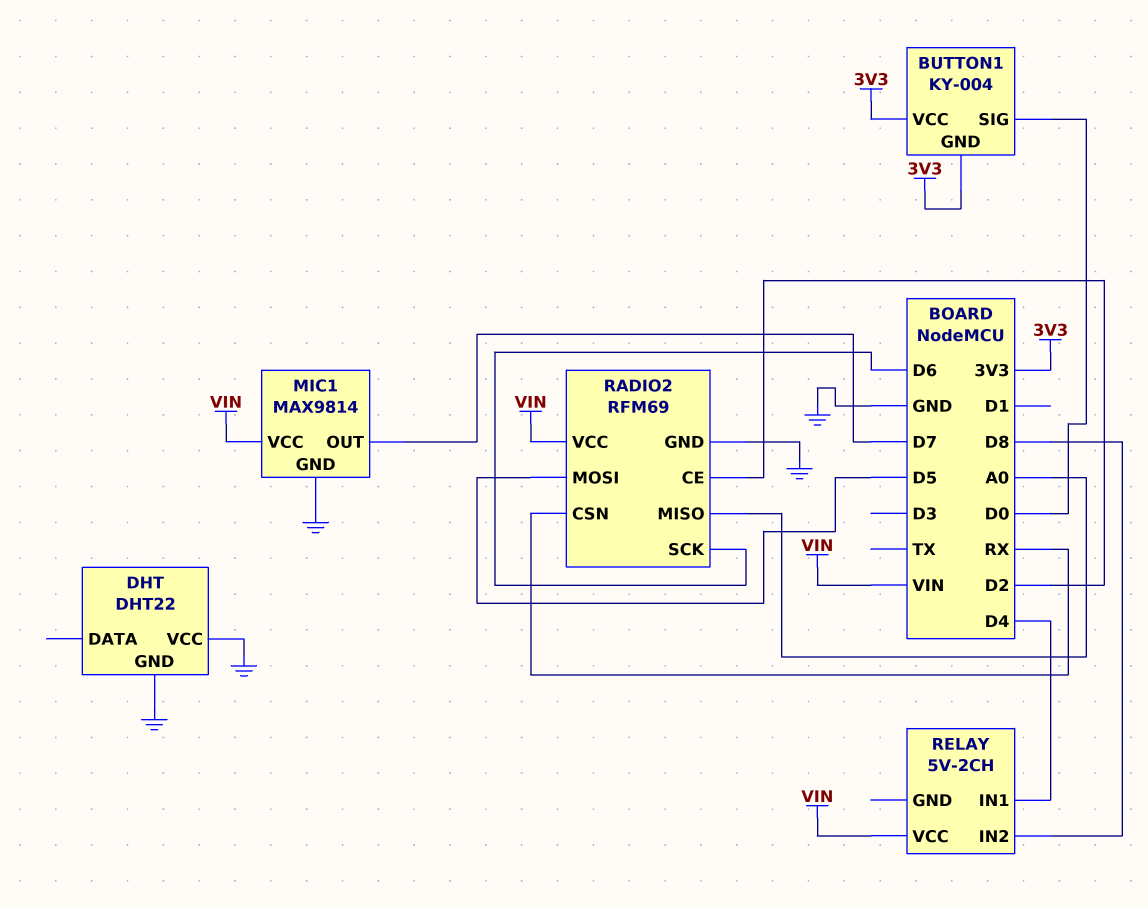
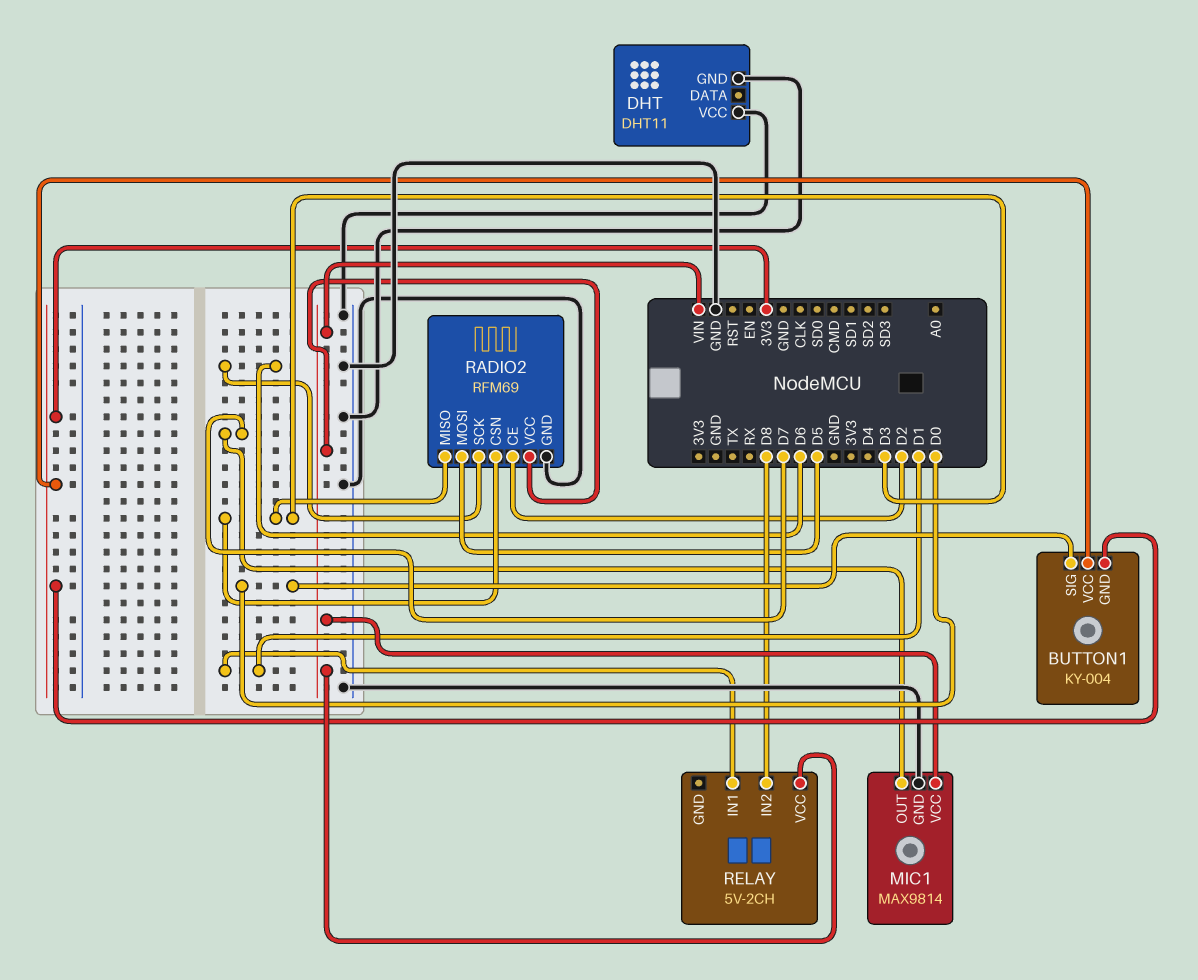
DHT: DHT22 -> DHT11
RADIO2 pin CSN: RX -> D3
RADIO2 pin MISO: A0 -> D3
RELAY pin IN1: D4 -> D1

